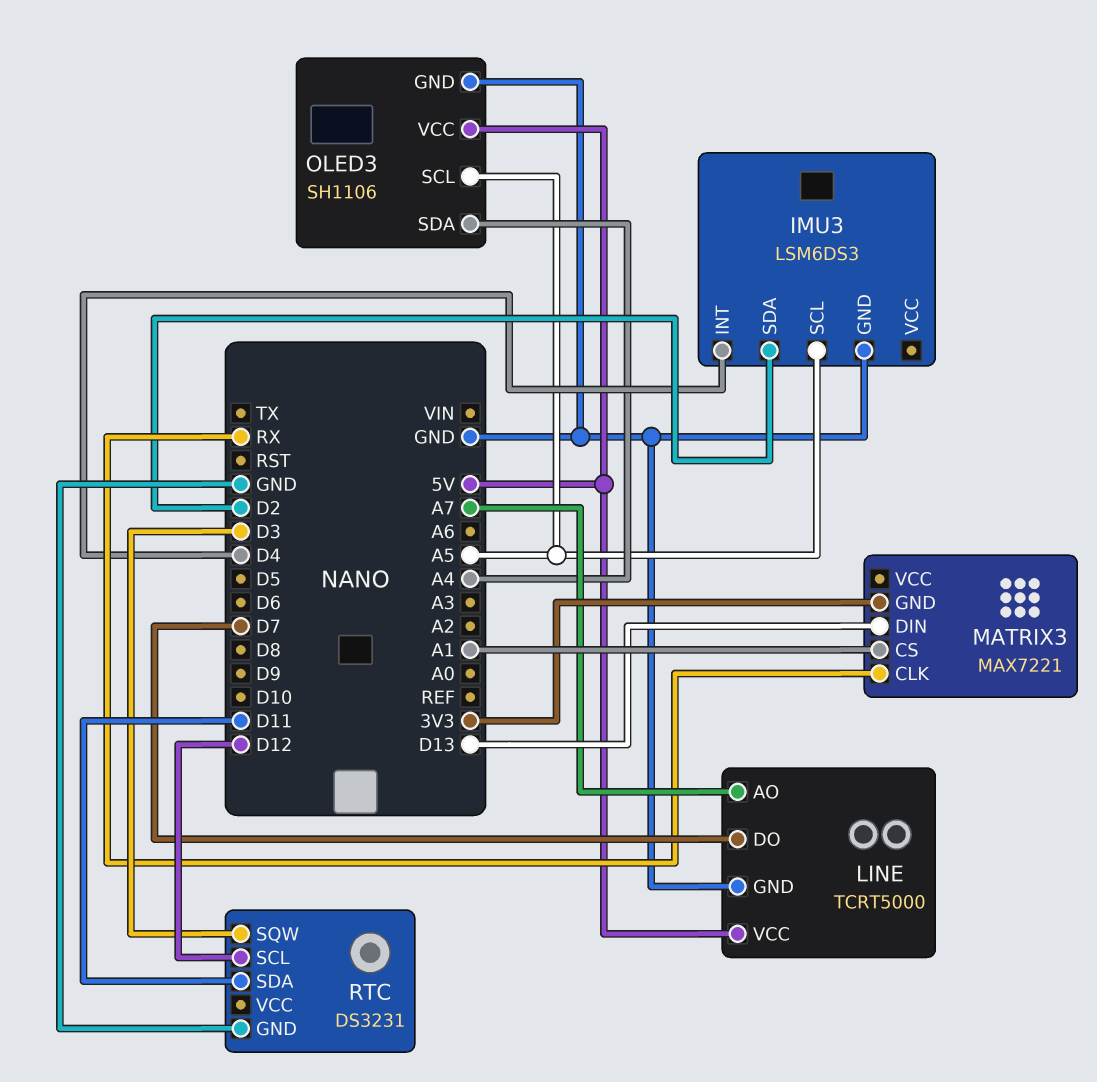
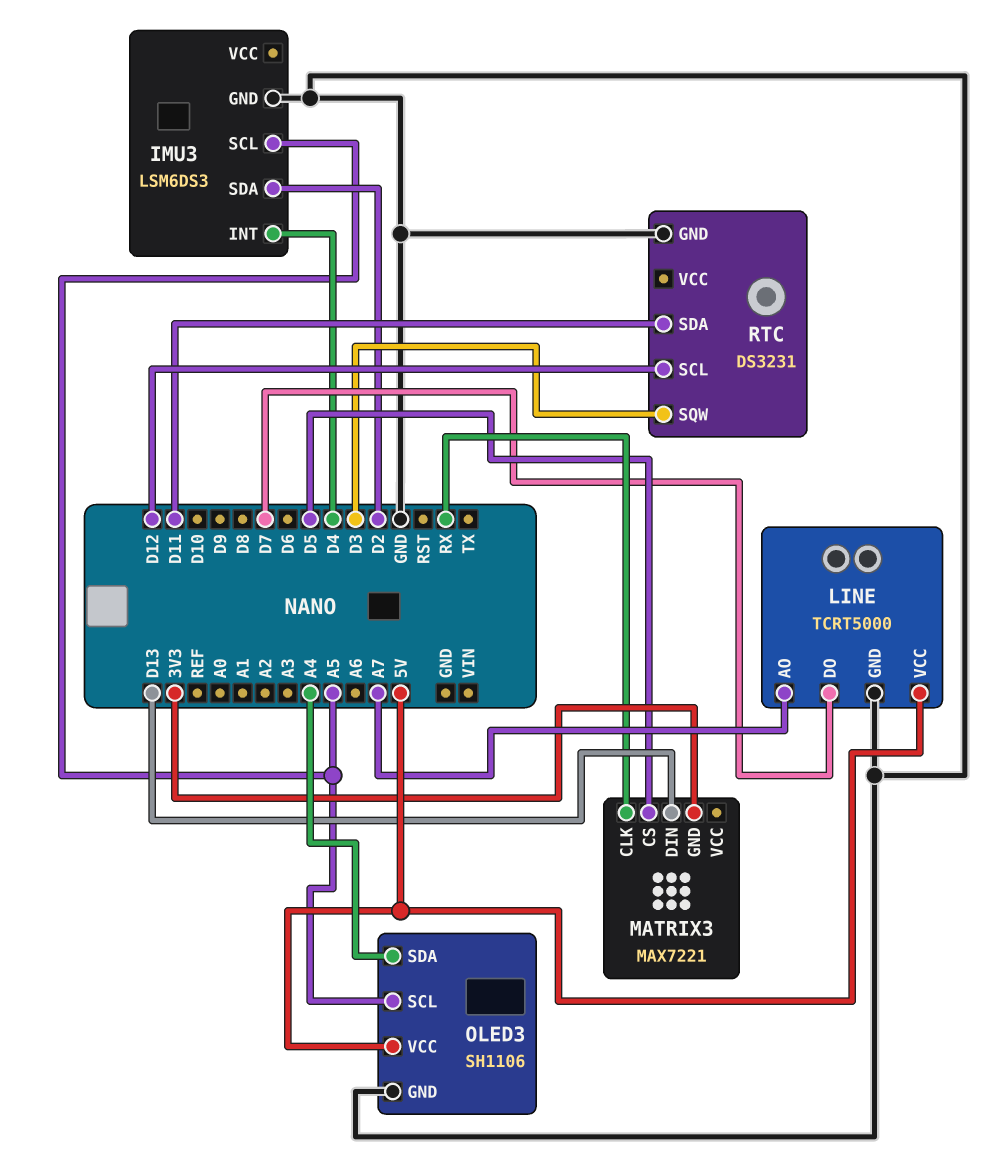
MATRIX3 pin CS: A1 -> D5

